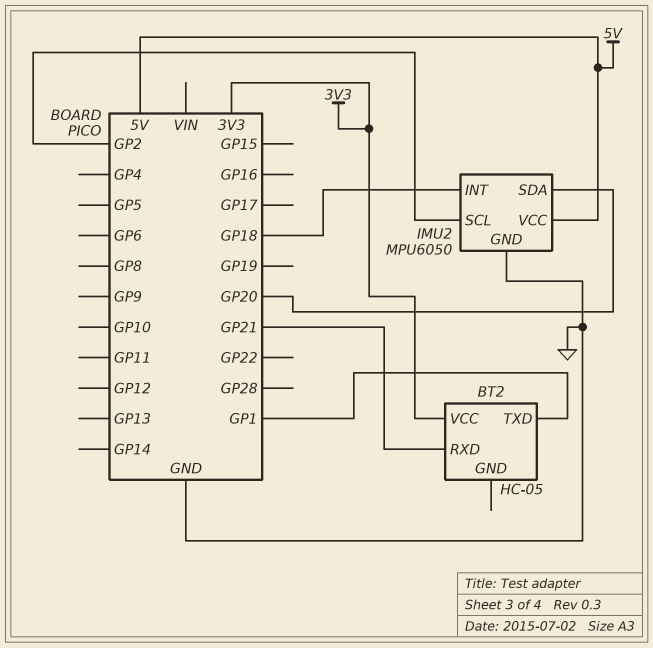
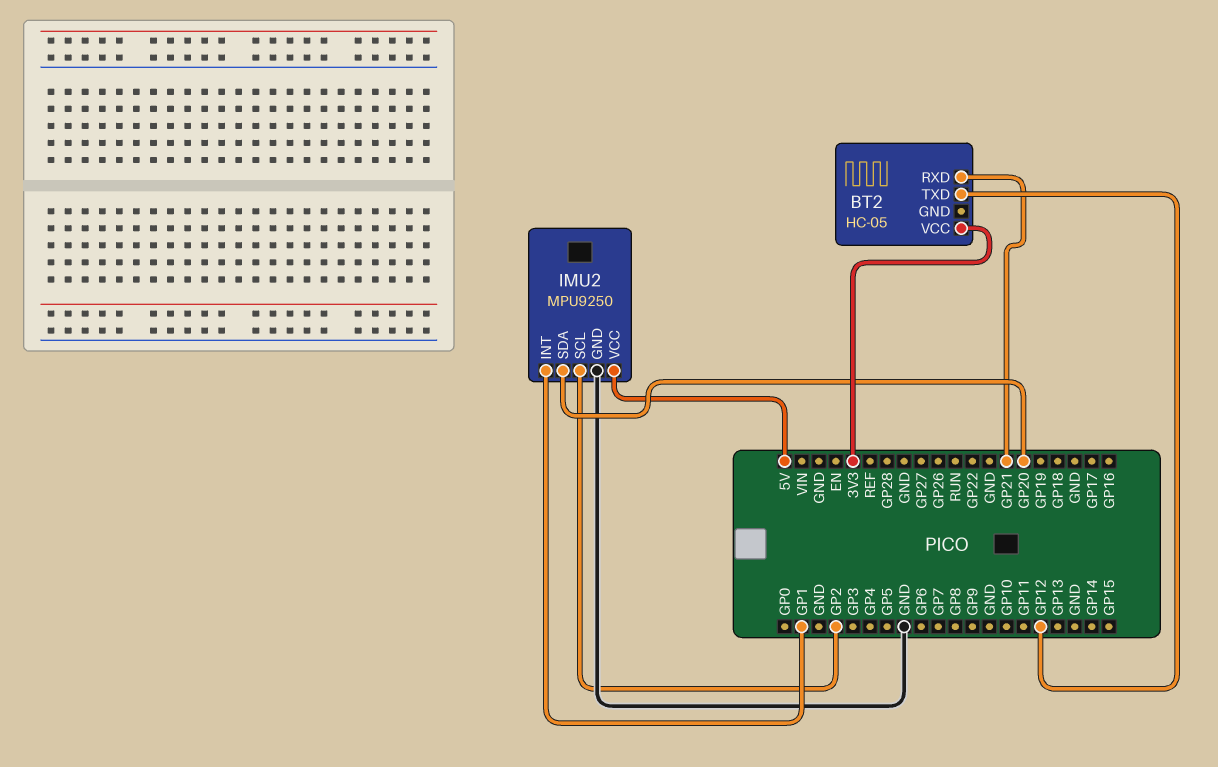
BT2 pin TXD: GP1 -> GP12
IMU2: MPU6050 -> MPU9250
IMU2 pin INT: GP18 -> GP1

